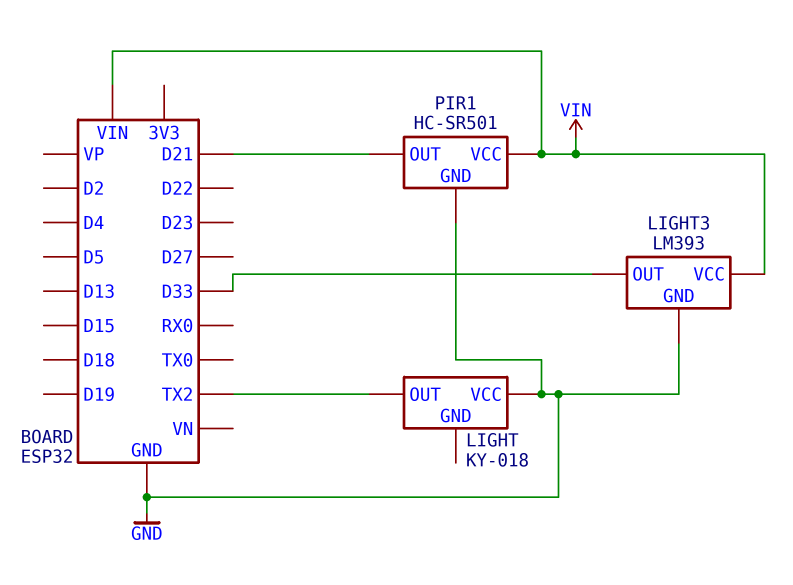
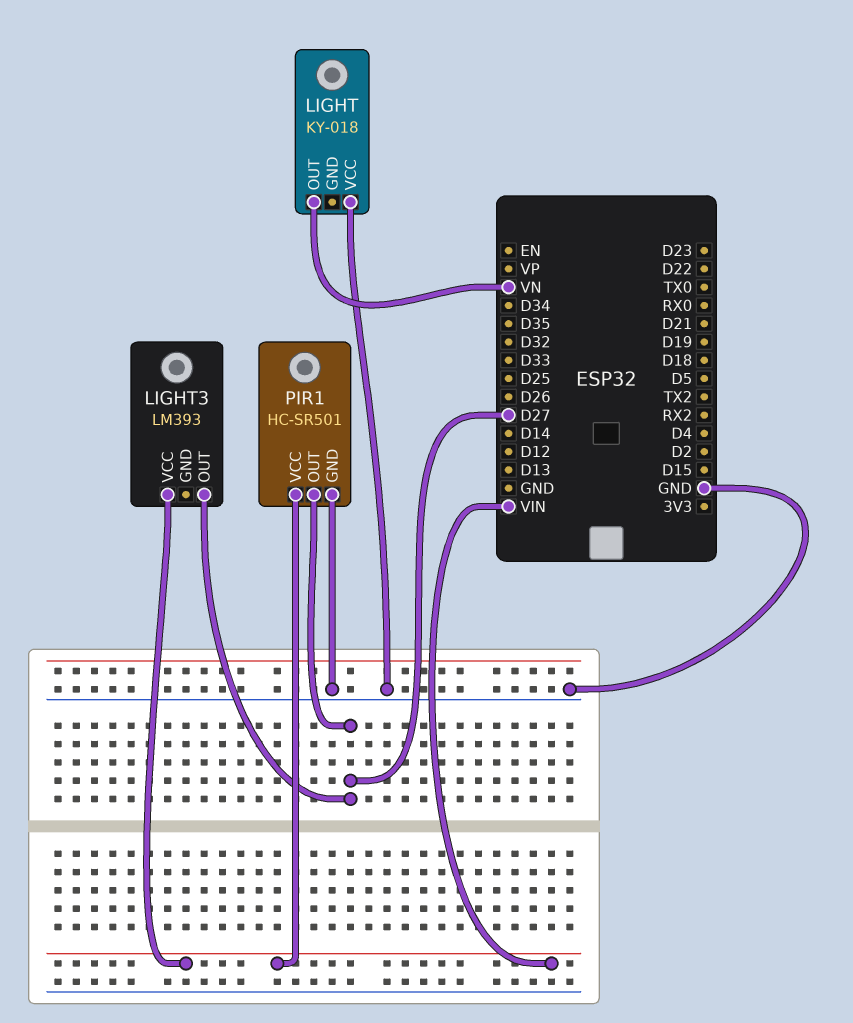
LIGHT pin OUT: TX2 -> VN
LIGHT3 pin GND: GND -> none
LIGHT3 pin OUT: D33 -> D27
PIR1 pin OUT: D21 -> D27

